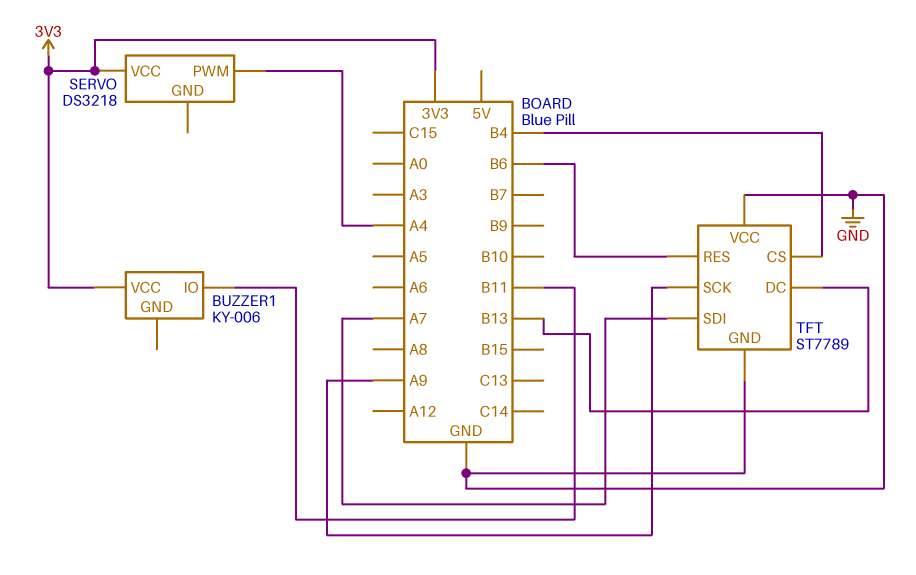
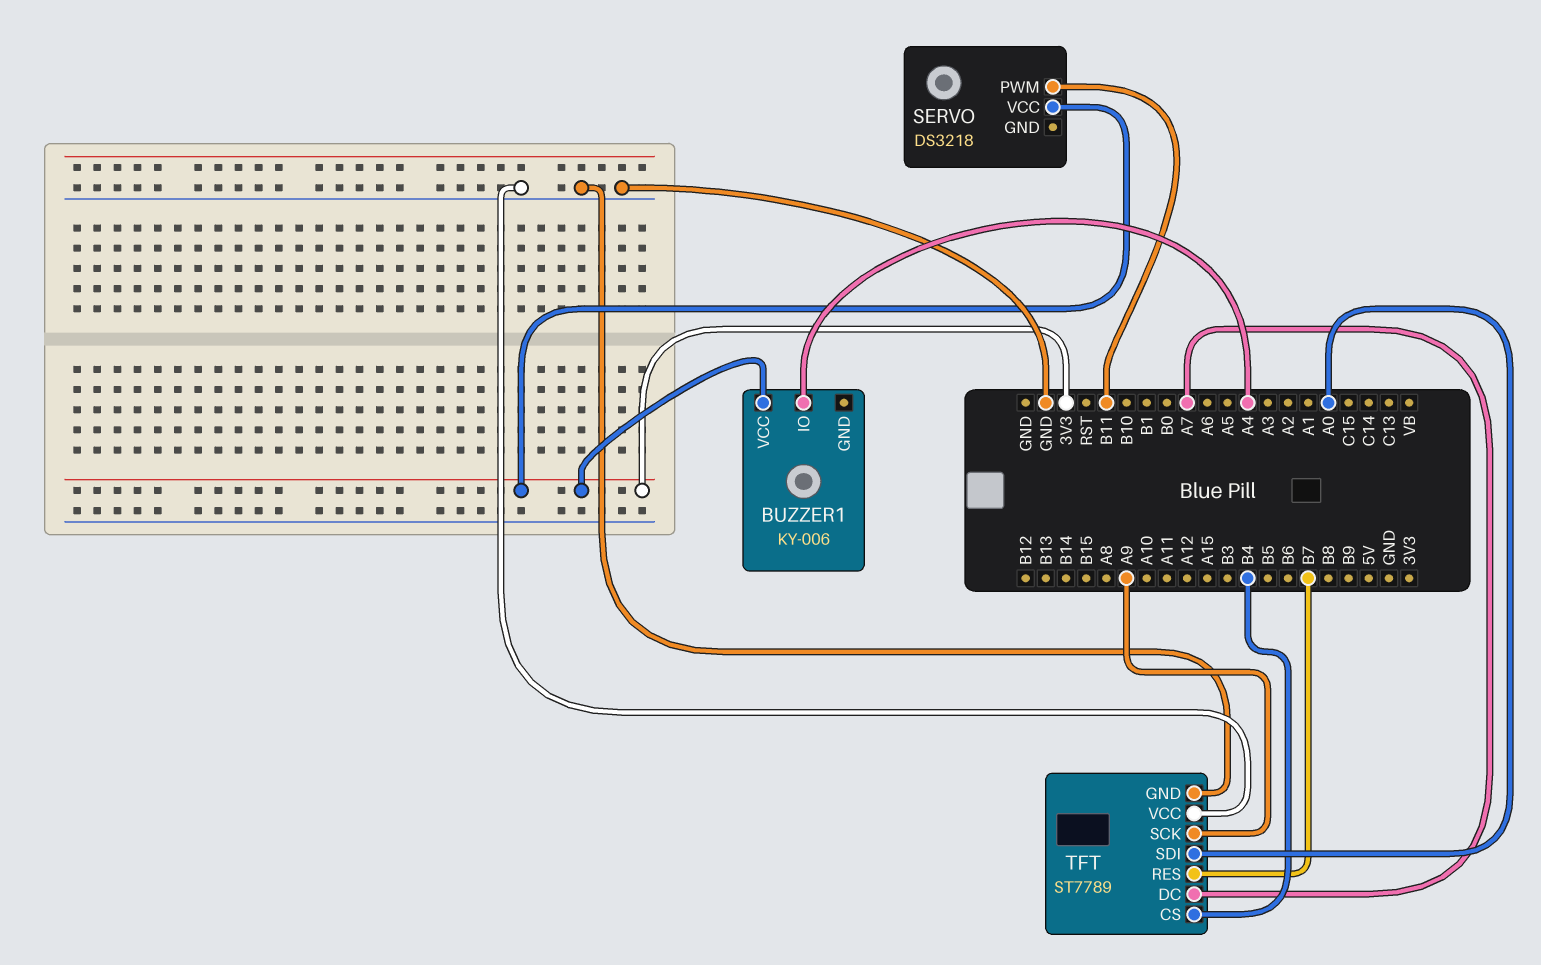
BUZZER1 pin IO: B11 -> A4
SERVO pin PWM: A4 -> B11
TFT pin DC: B13 -> A7
TFT pin RES: B6 -> B7
TFT pin SDI: A7 -> A0

